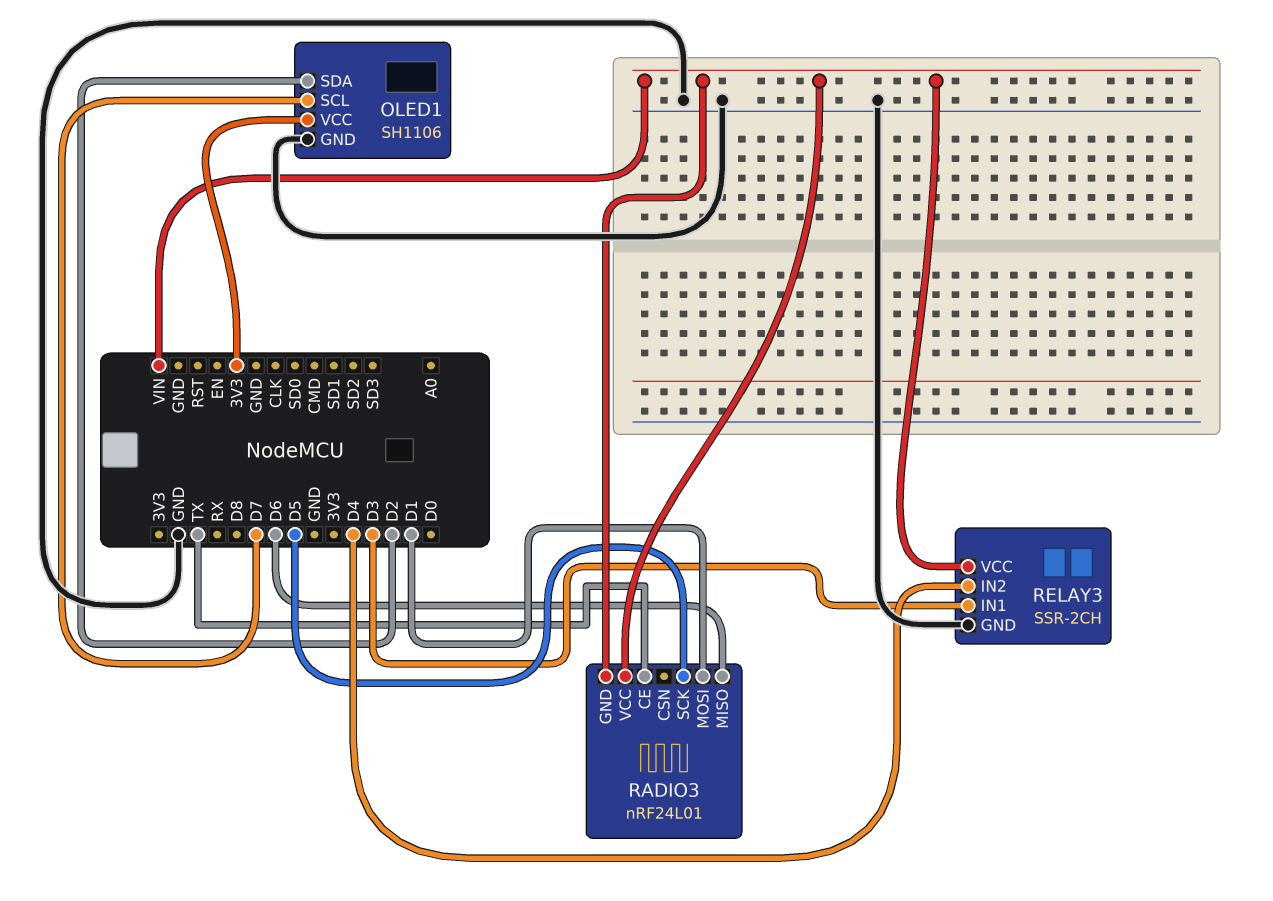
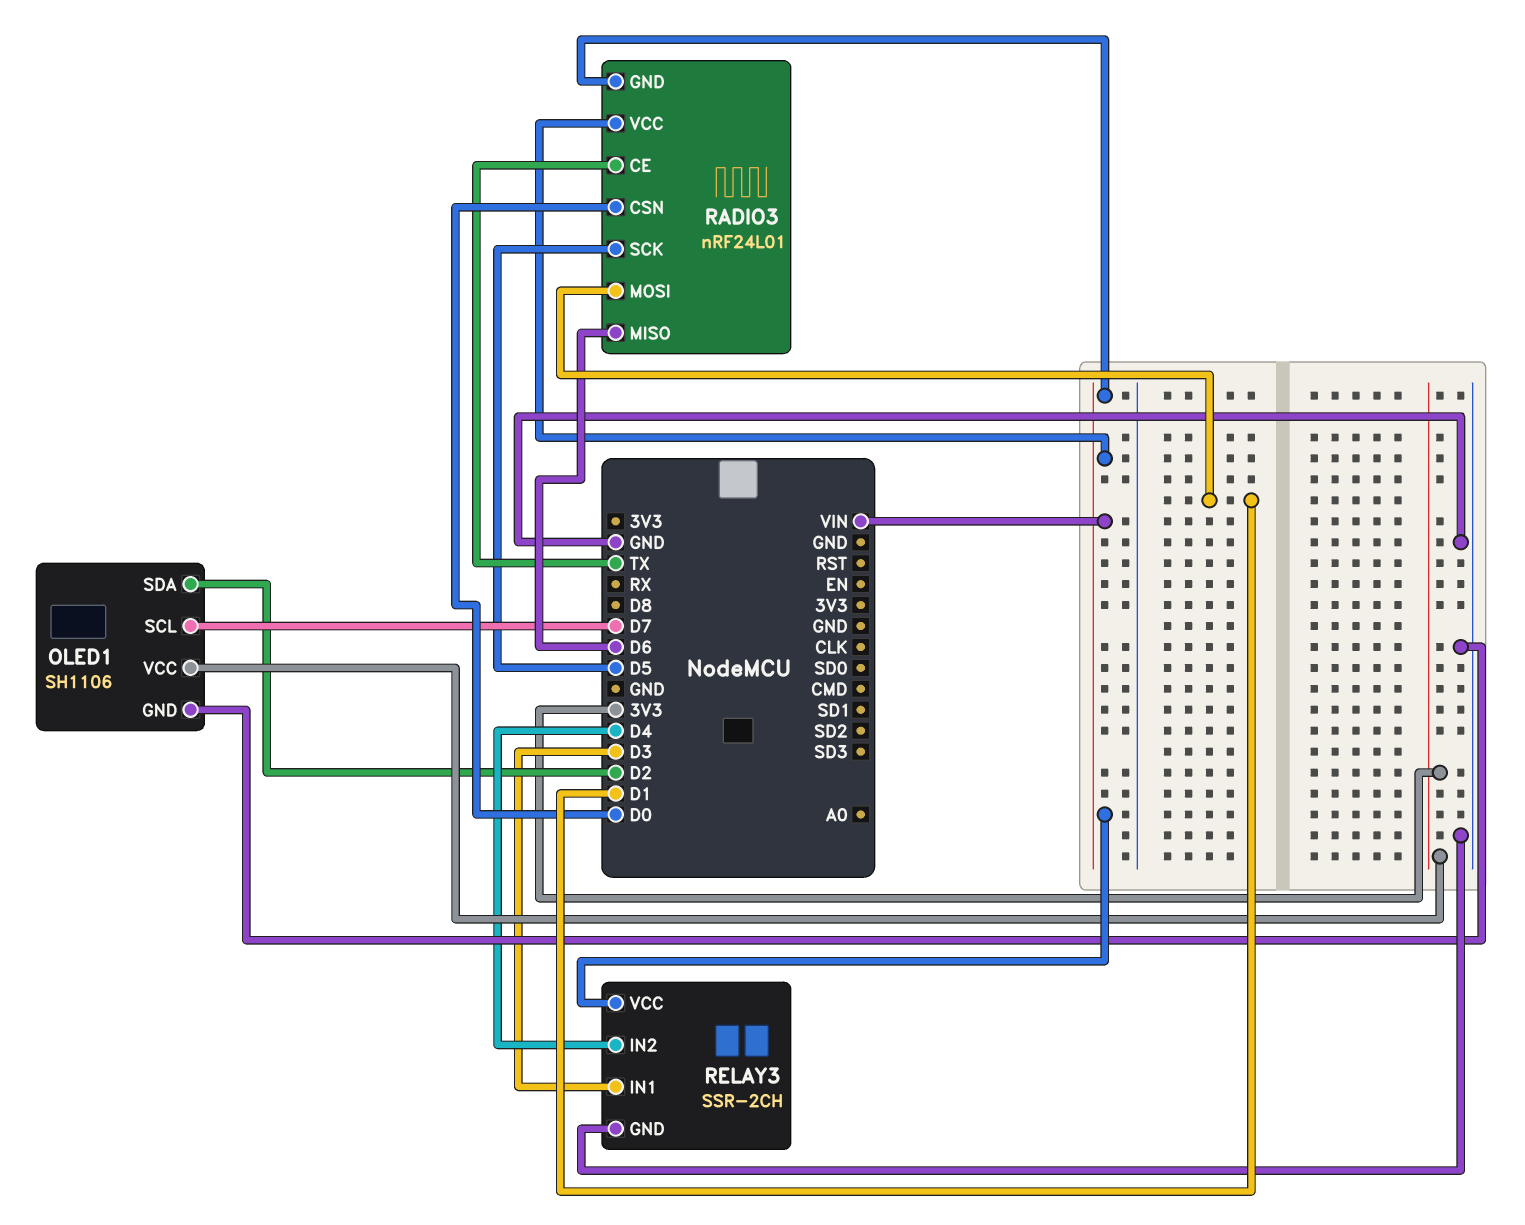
RADIO3 pin CSN: none -> D0

